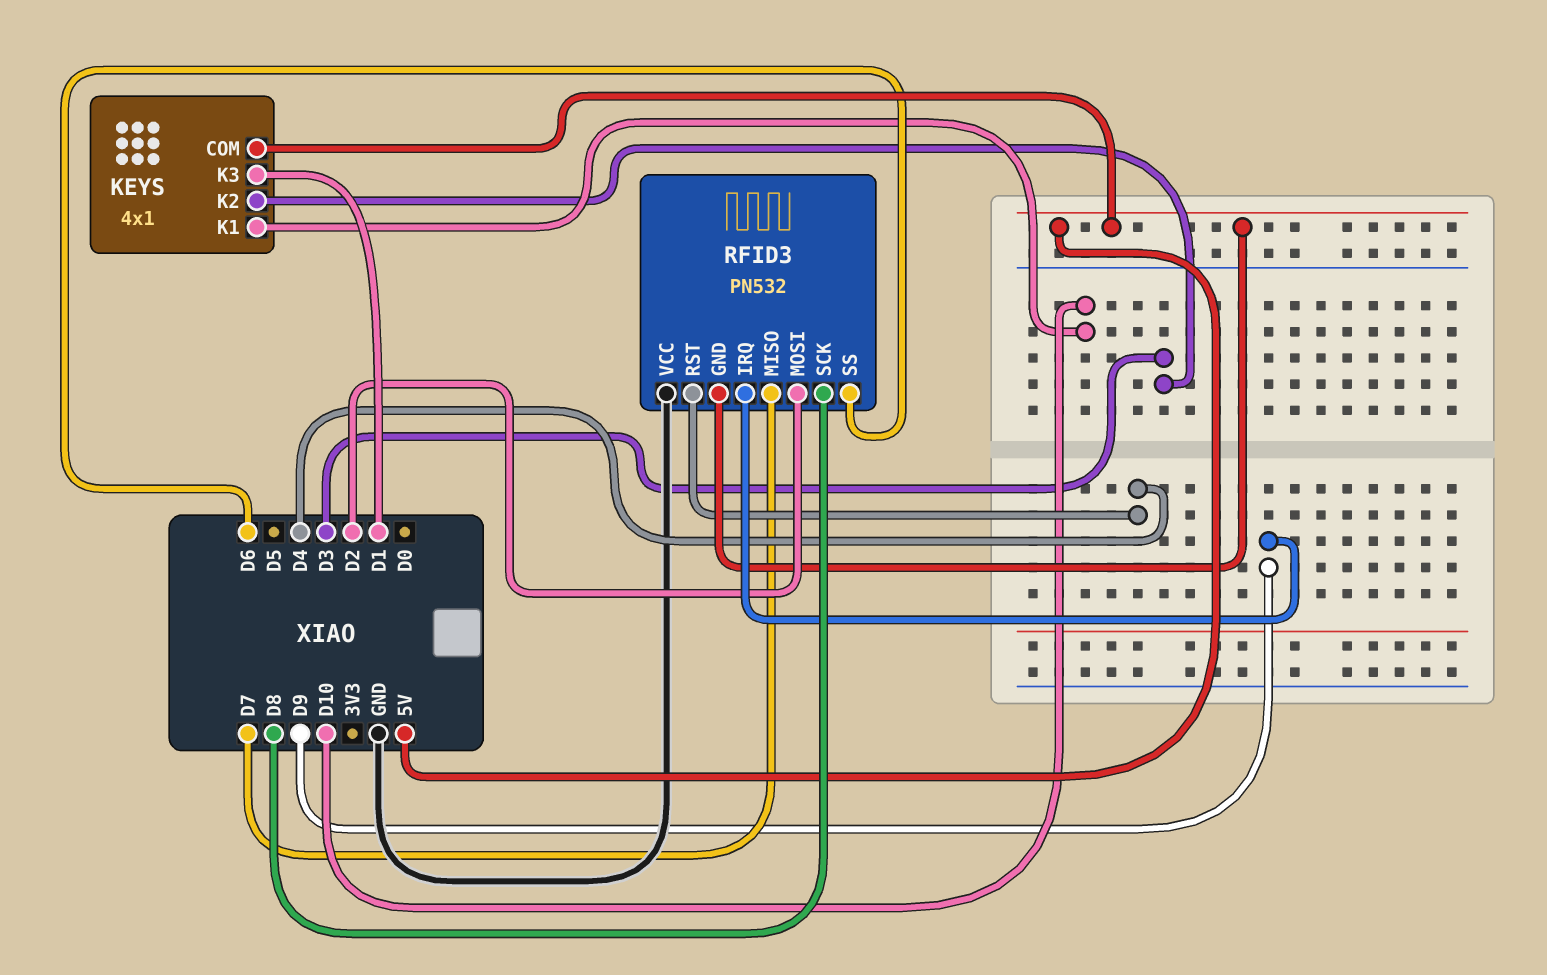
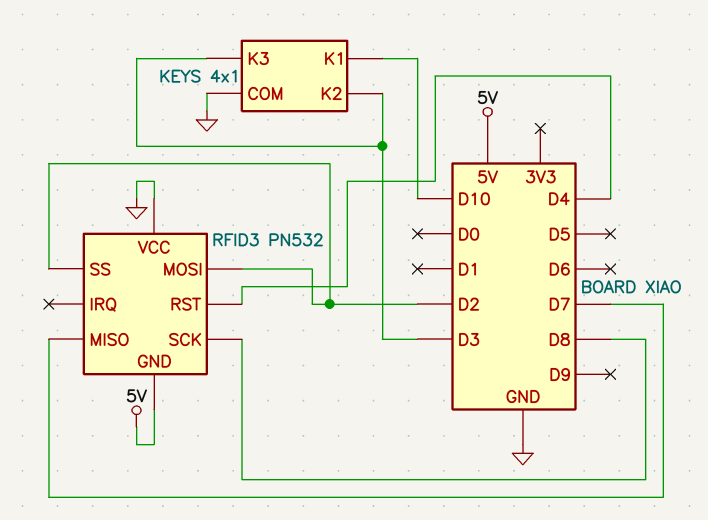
KEYS pin COM: 5V -> GND
KEYS pin K3: D1 -> D3
RFID3 pin IRQ: D9 -> none
RFID3 pin SS: D6 -> D2

